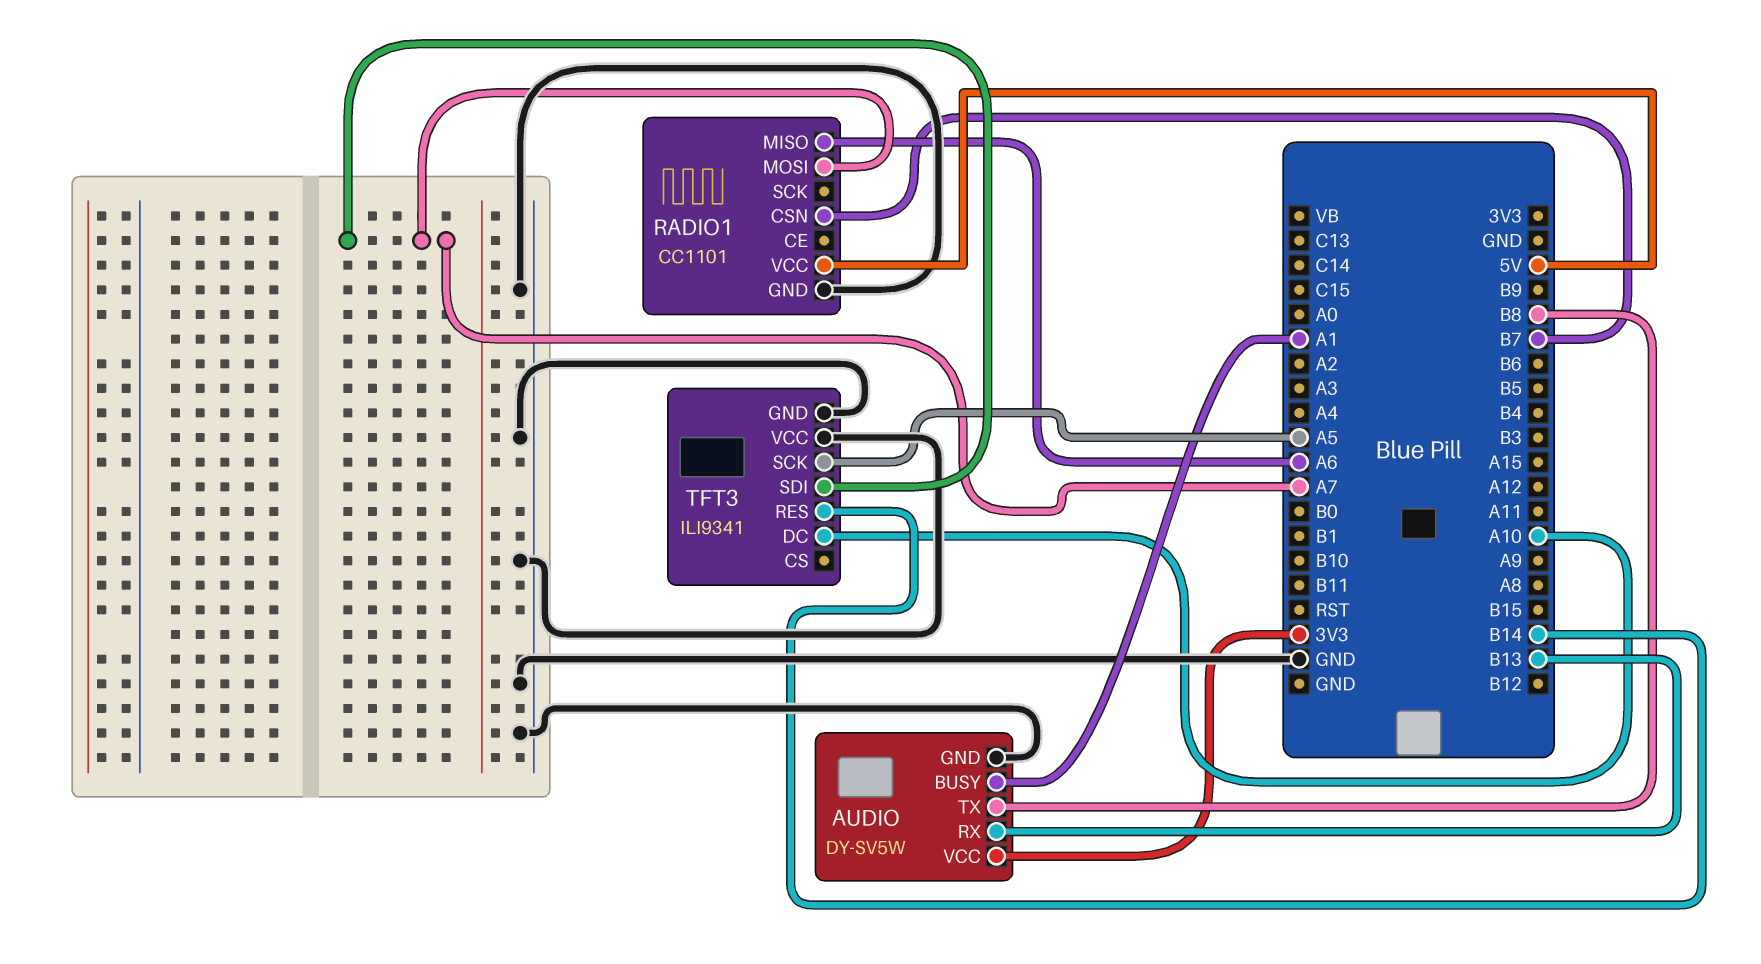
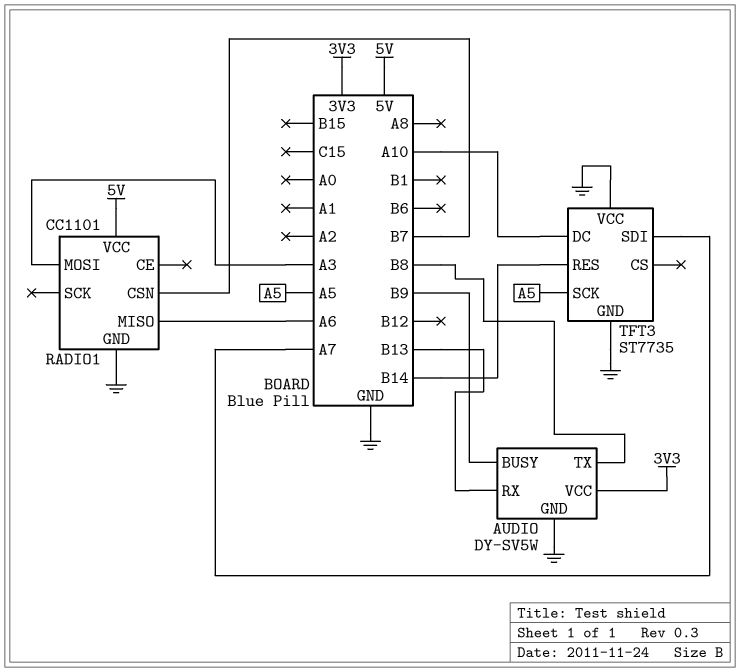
AUDIO pin BUSY: A1 -> B9
RADIO1 pin MOSI: A7 -> A3
TFT3: ILI9341 -> ST7735

